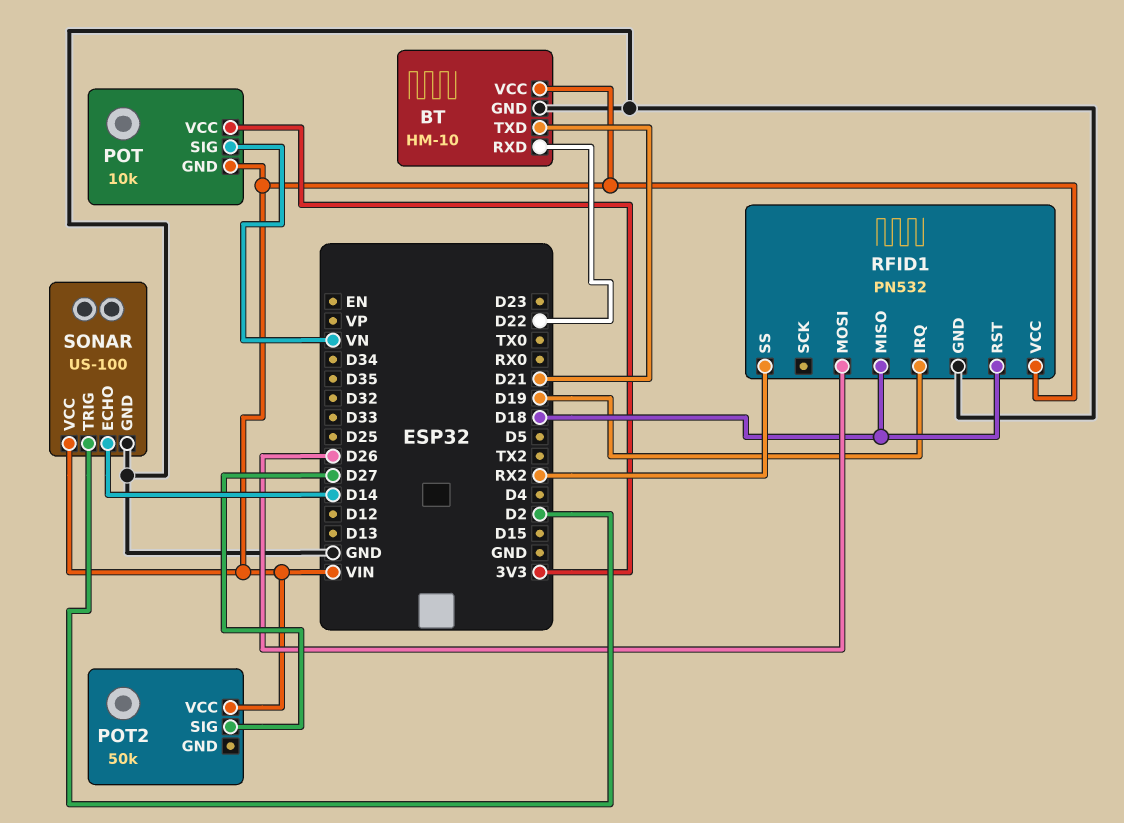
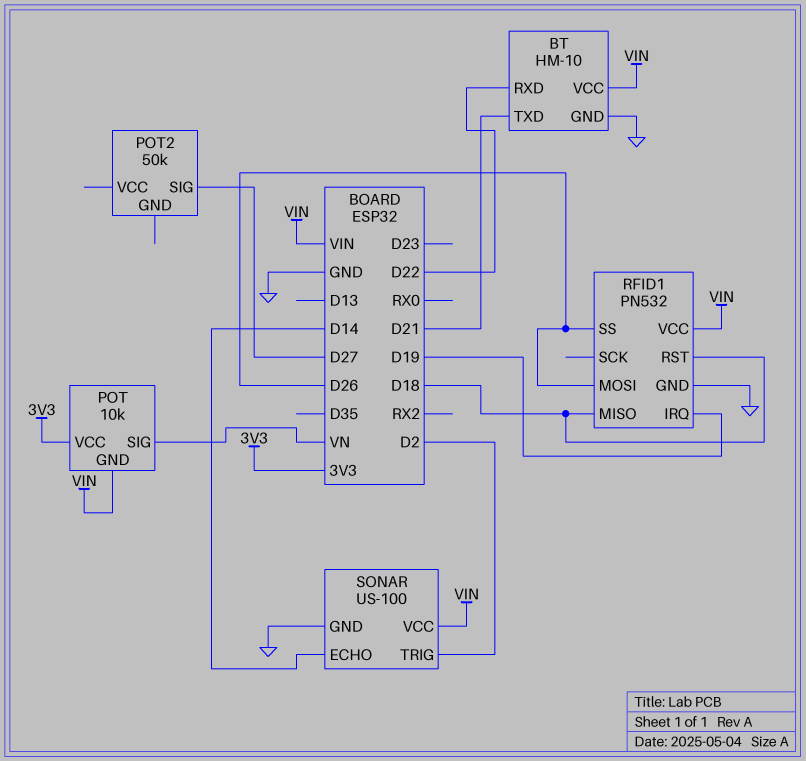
POT2 pin VCC: VIN -> none
RFID1 pin SS: RX2 -> D26

